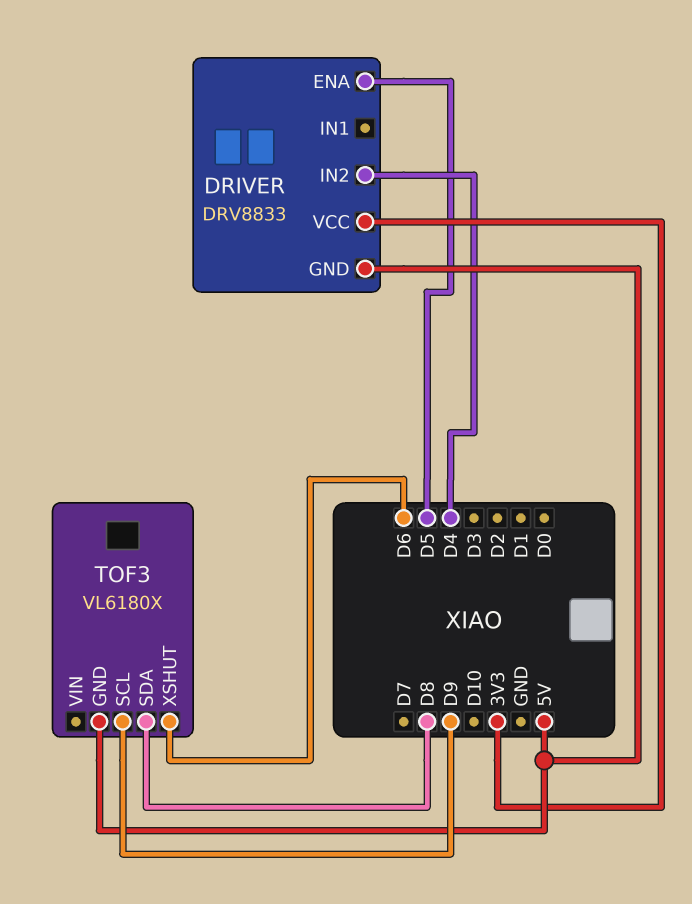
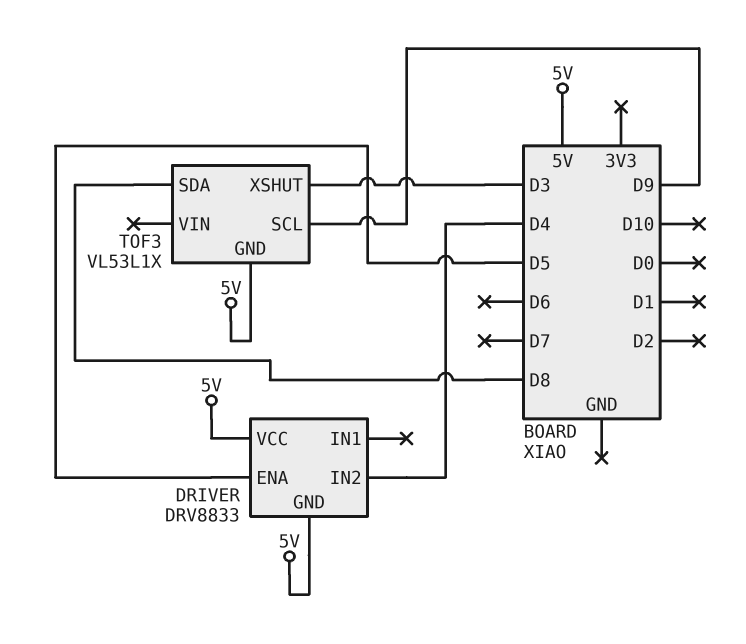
DRIVER pin VCC: 3V3 -> 5V
TOF3: VL6180X -> VL53L1X
TOF3 pin XSHUT: D6 -> D3

